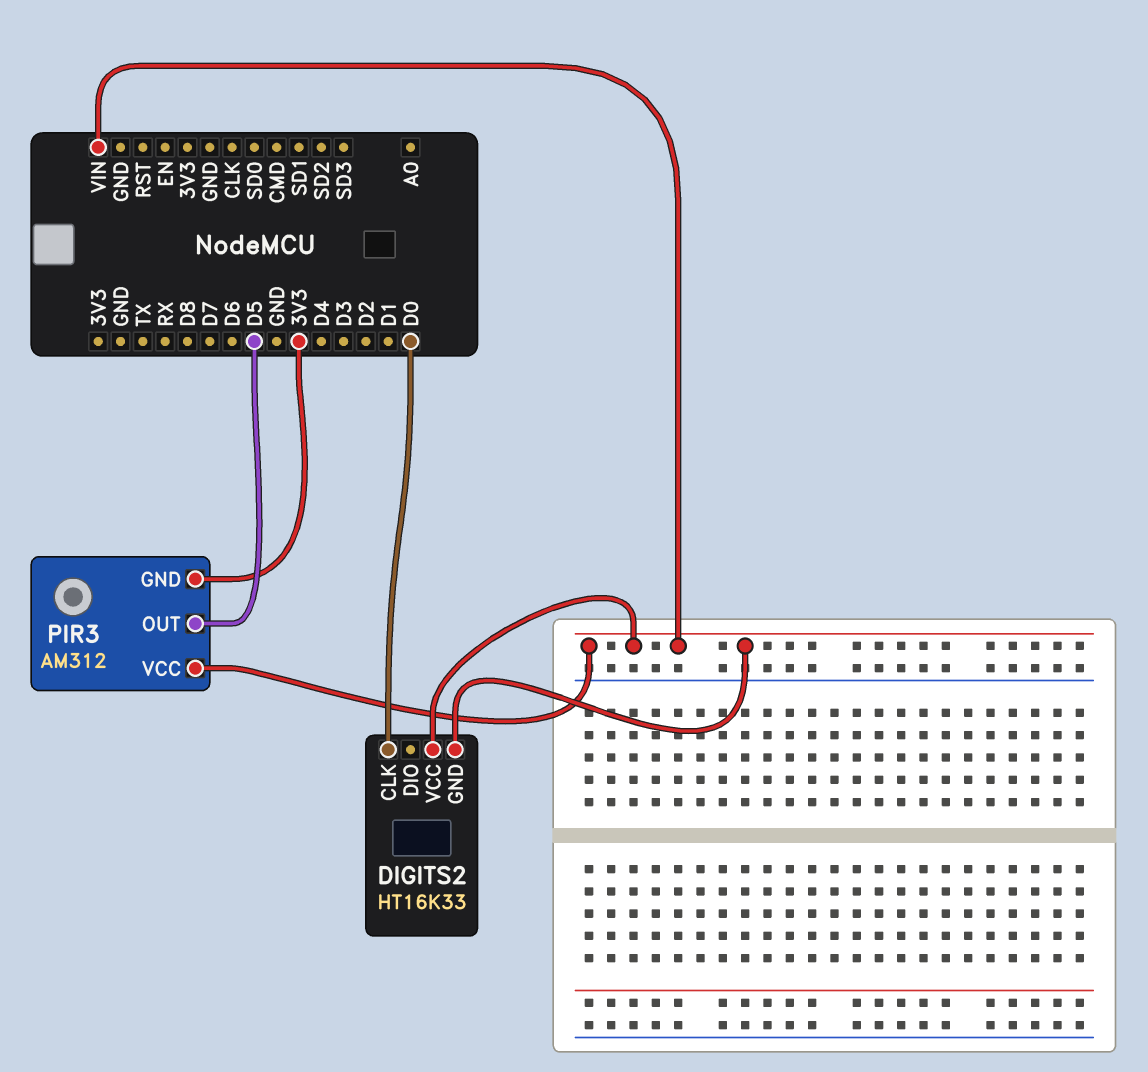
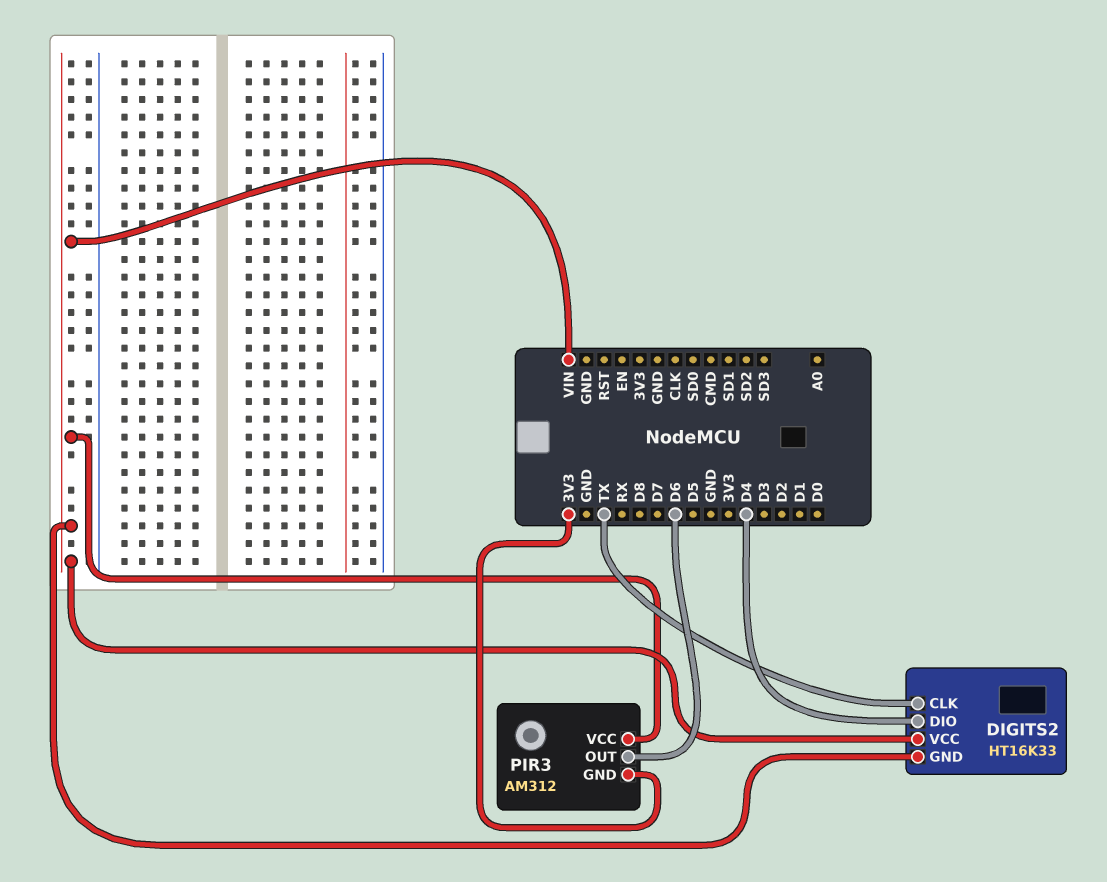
DIGITS2 pin CLK: D0 -> TX
DIGITS2 pin DIO: none -> D4
PIR3 pin OUT: D5 -> D6

